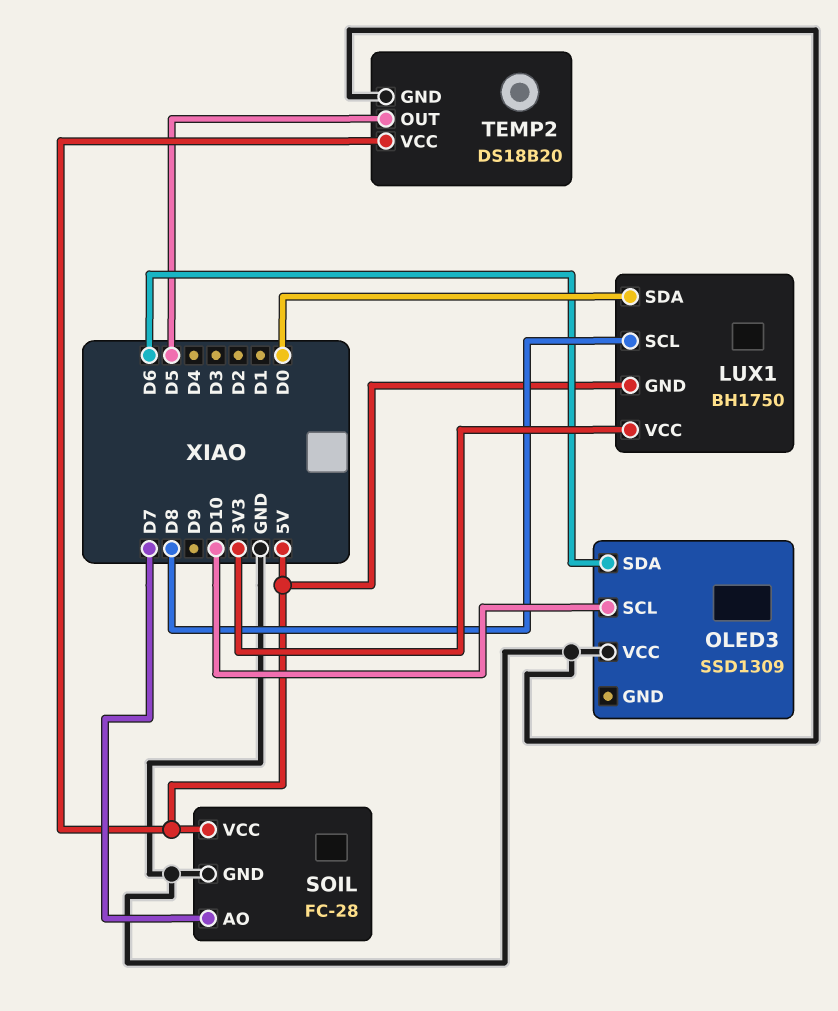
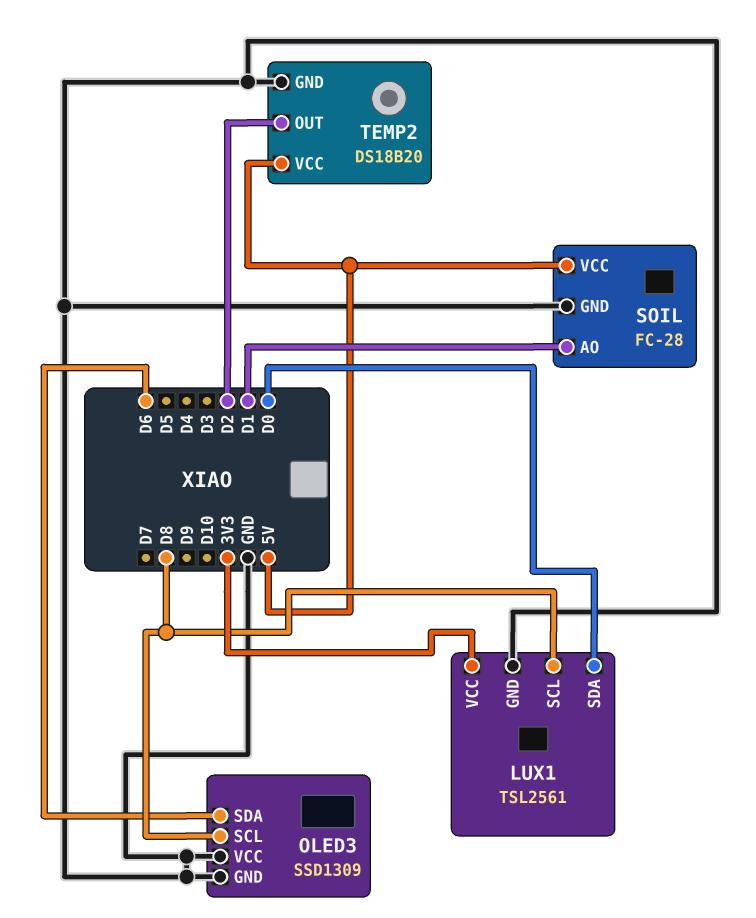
LUX1: BH1750 -> TSL2561
LUX1 pin GND: 5V -> GND
OLED3 pin GND: none -> GND
OLED3 pin SCL: D10 -> D8
SOIL pin AO: D7 -> D1
TEMP2 pin OUT: D5 -> D2

